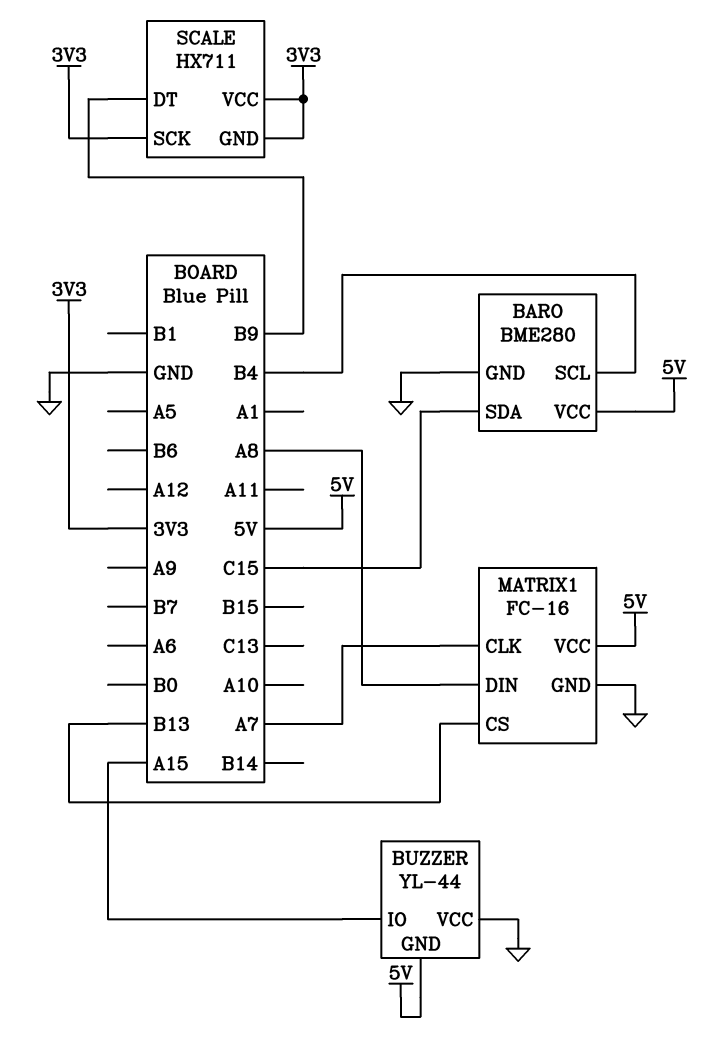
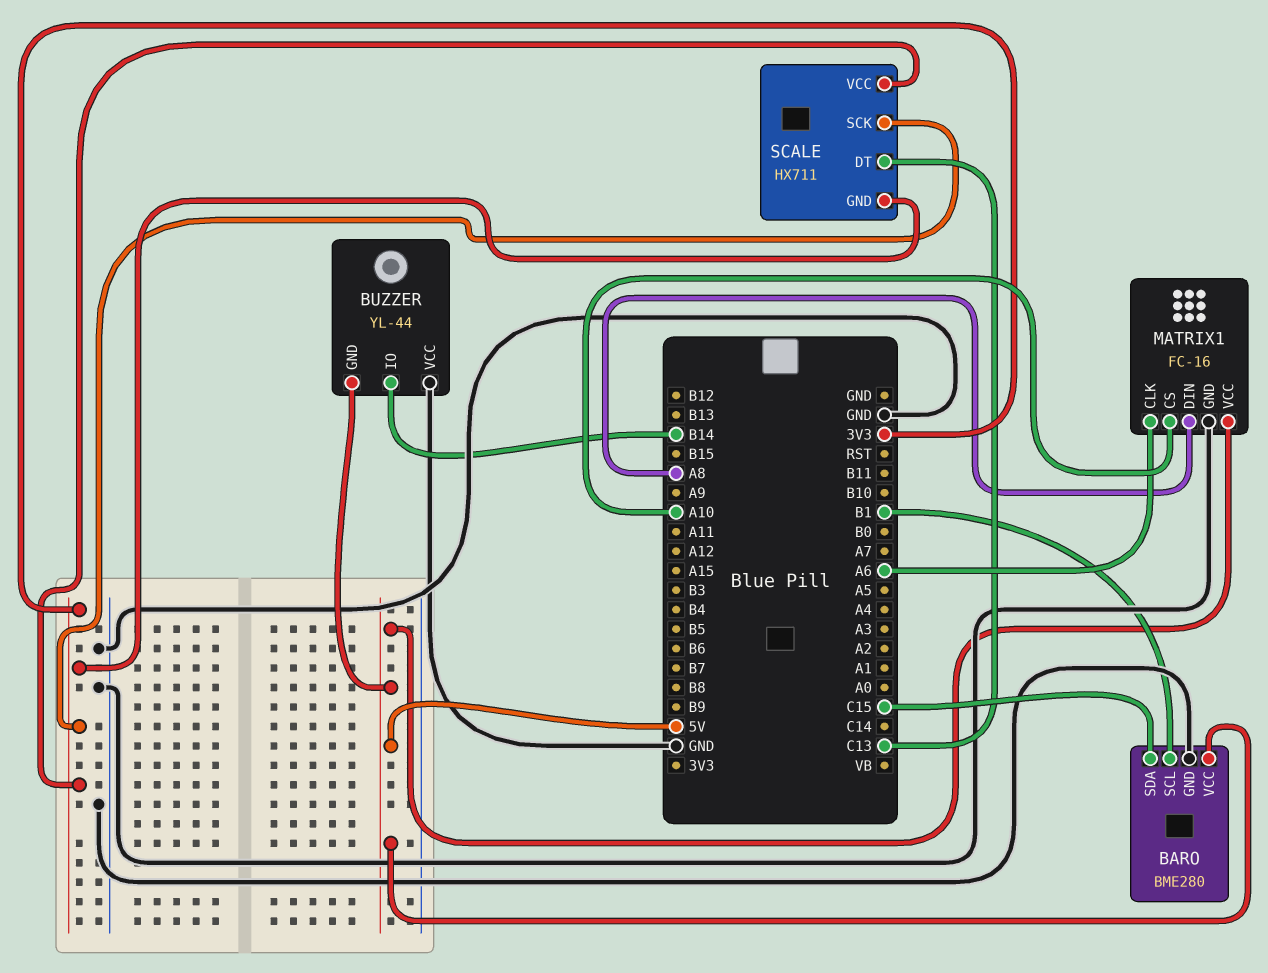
BARO pin SCL: B4 -> B1
BUZZER pin IO: A15 -> B14
MATRIX1 pin CLK: A7 -> A6
MATRIX1 pin CS: B13 -> A10
SCALE pin DT: B9 -> C13

